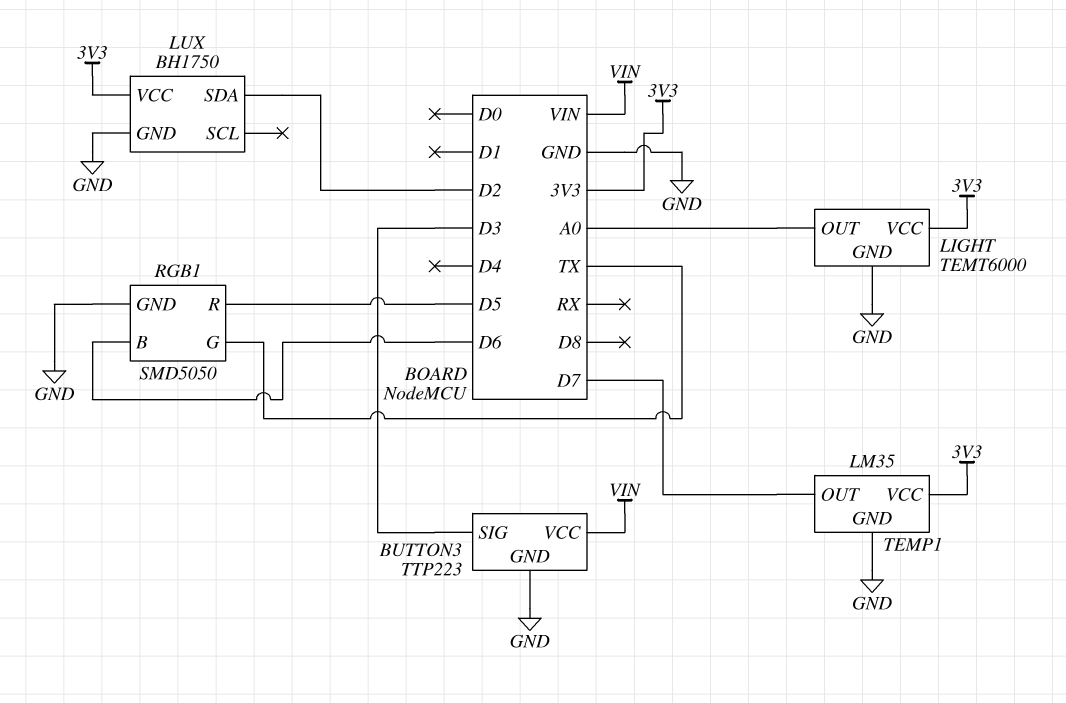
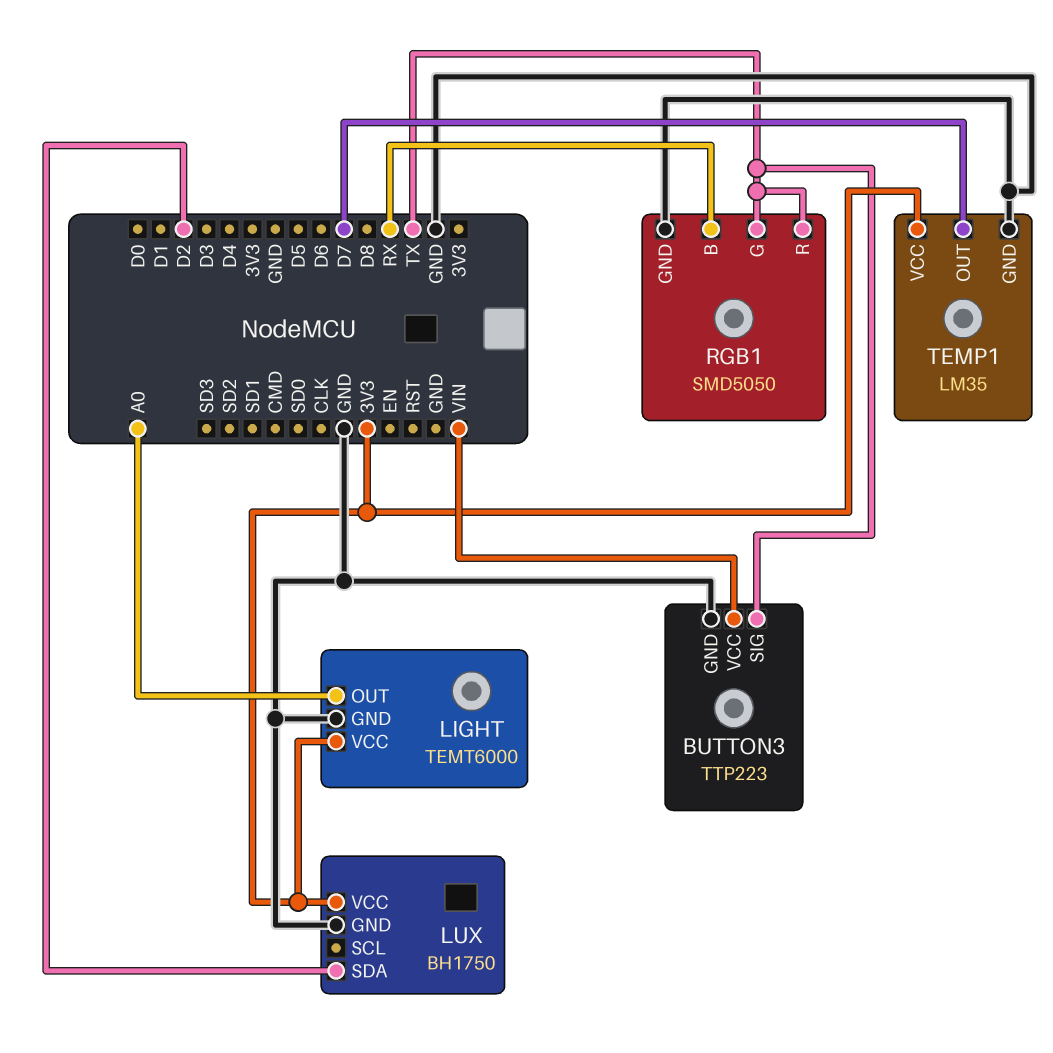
BUTTON3 pin SIG: D3 -> TX
RGB1 pin B: D6 -> RX
RGB1 pin R: D5 -> TX

